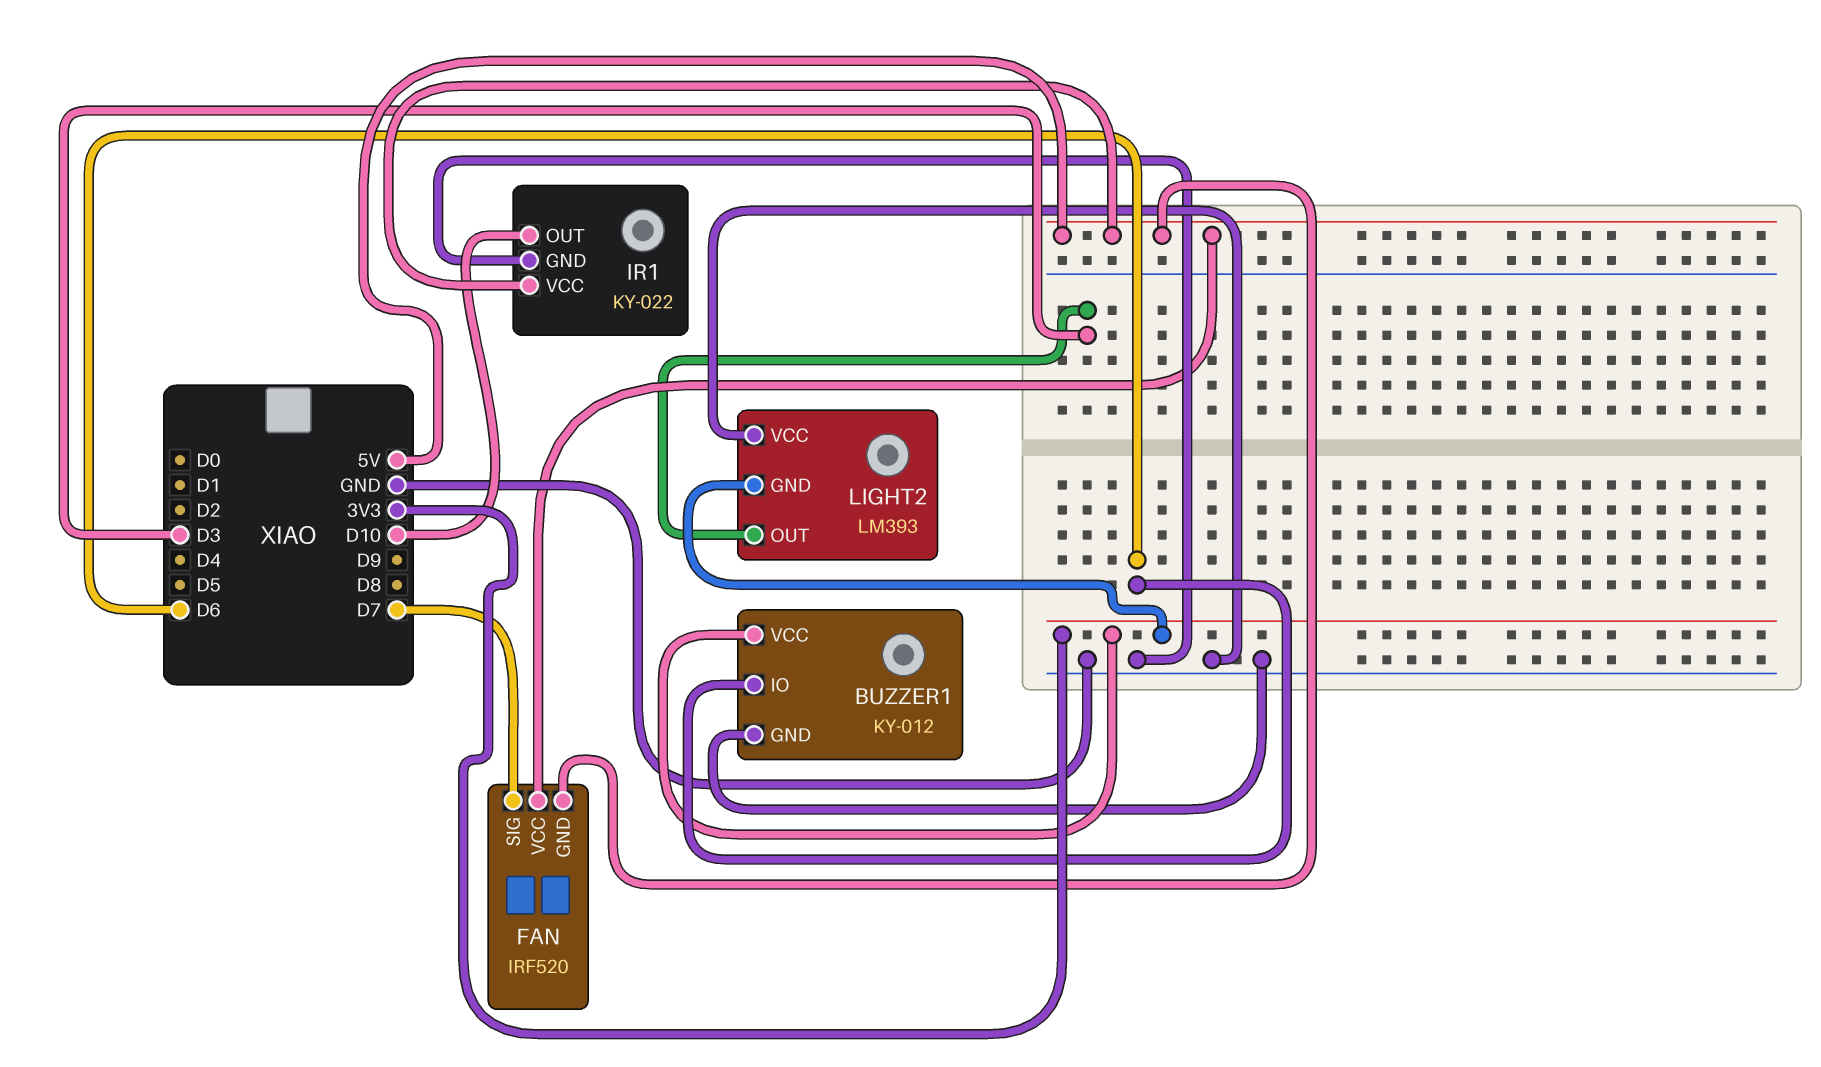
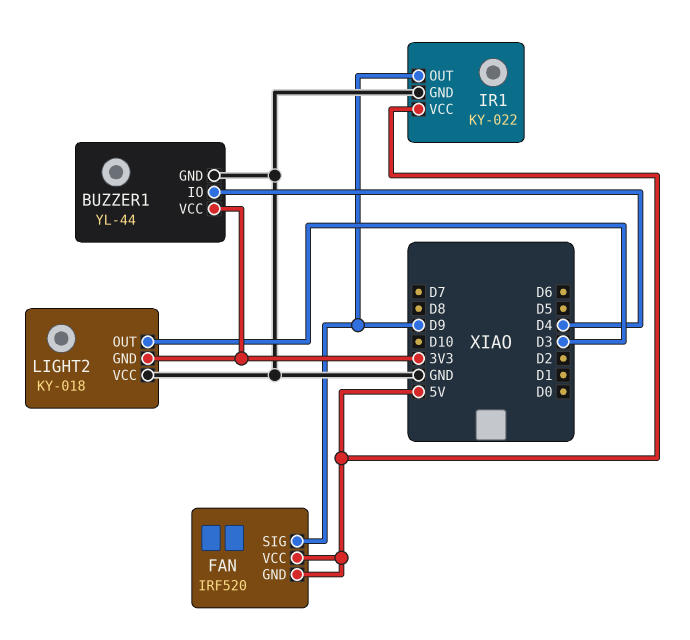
BUZZER1: KY-012 -> YL-44
BUZZER1 pin IO: D6 -> D4
FAN pin SIG: D7 -> D9
IR1 pin OUT: D10 -> D9
LIGHT2: LM393 -> KY-018

